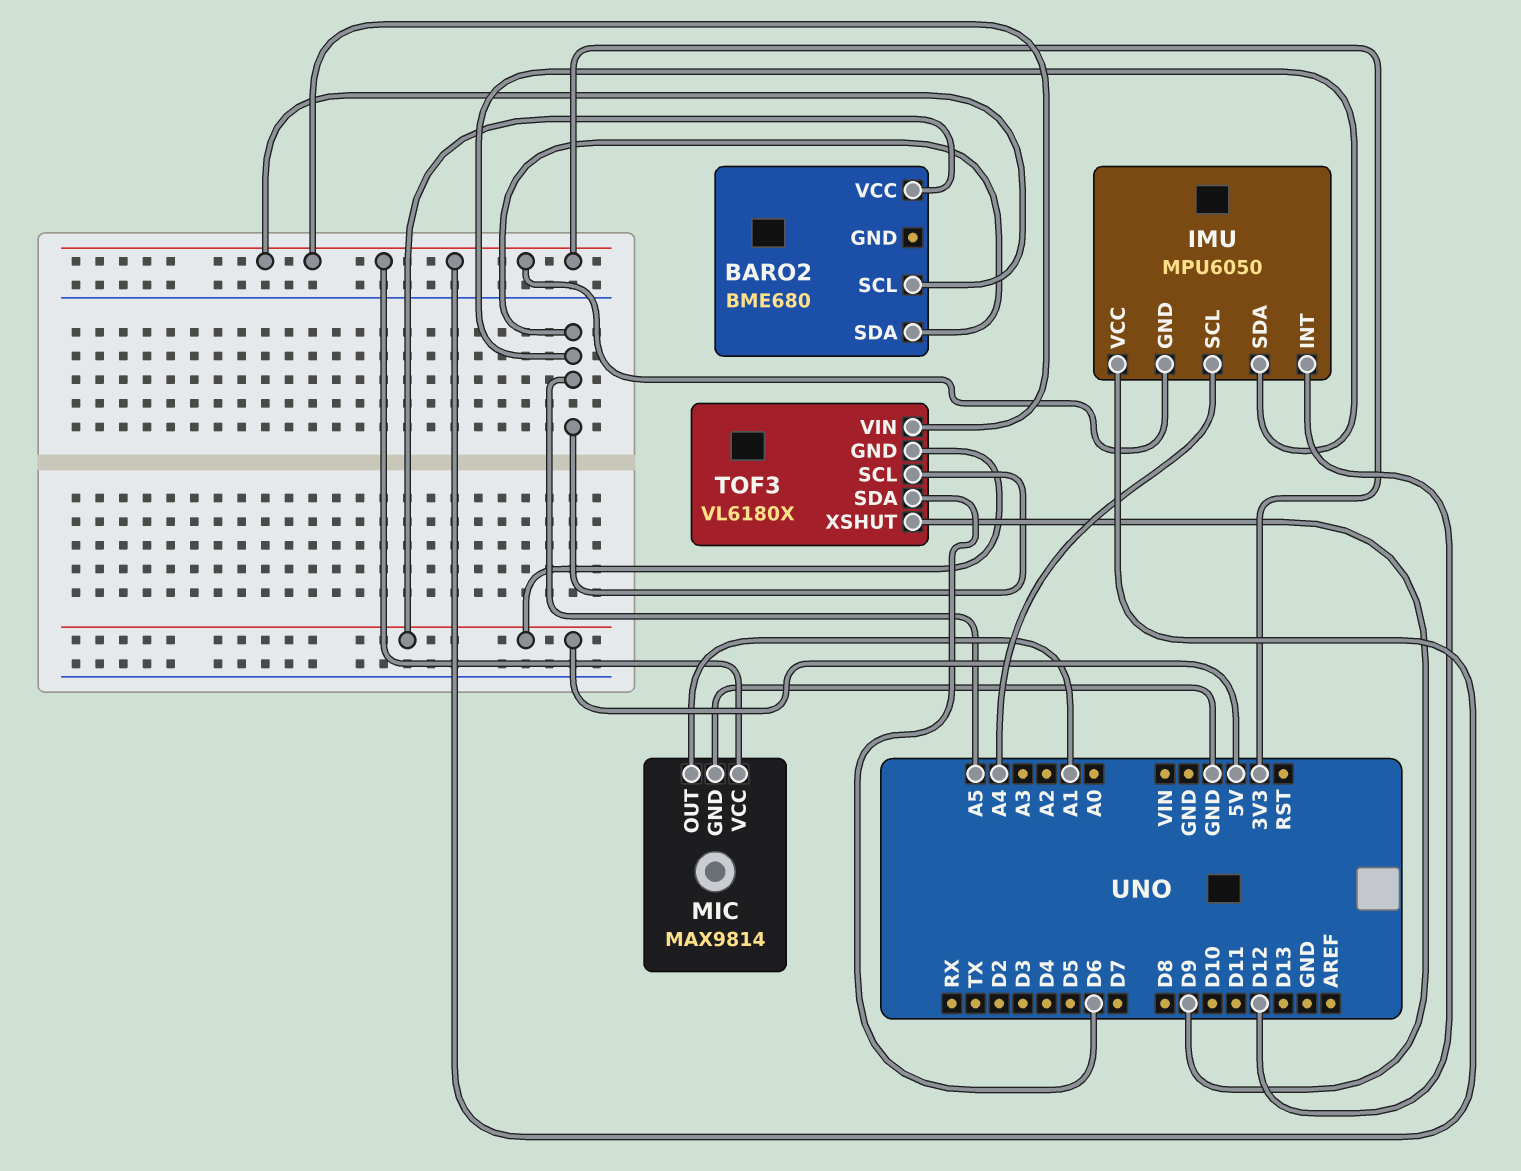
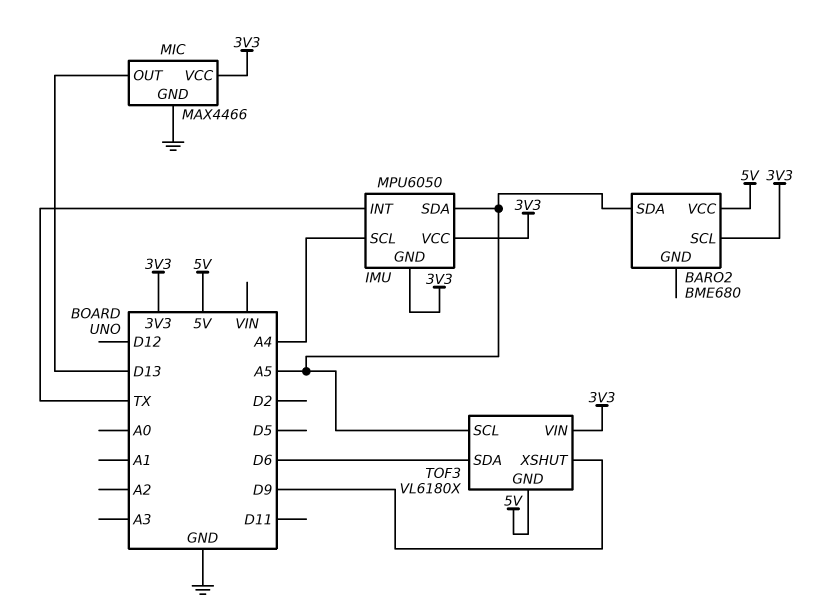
IMU pin INT: D12 -> TX
MIC: MAX9814 -> MAX4466
MIC pin OUT: A1 -> D13

